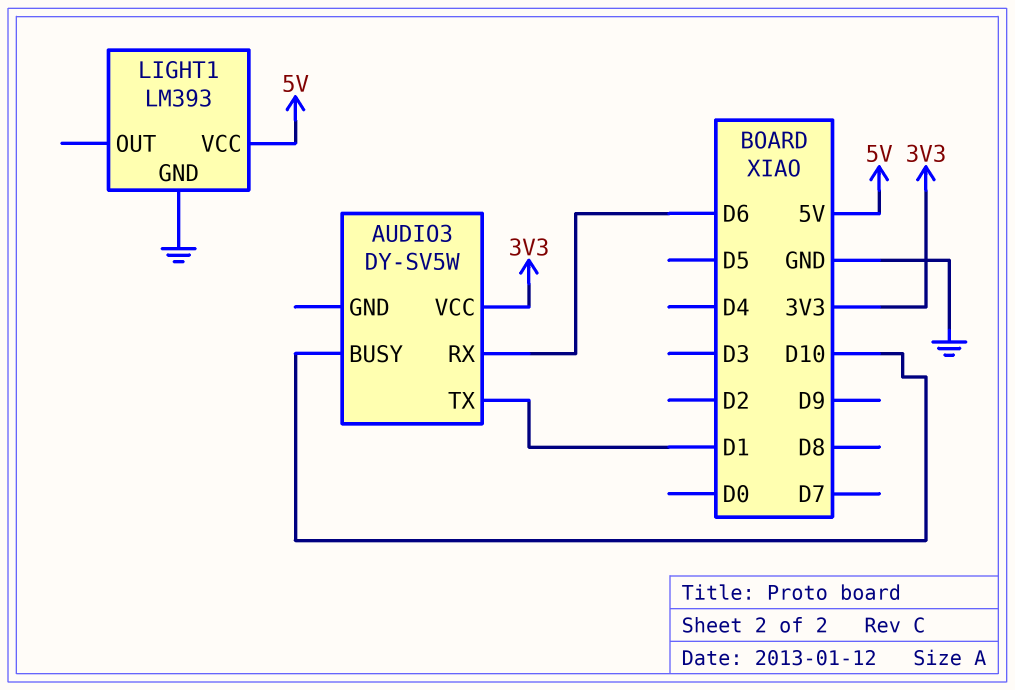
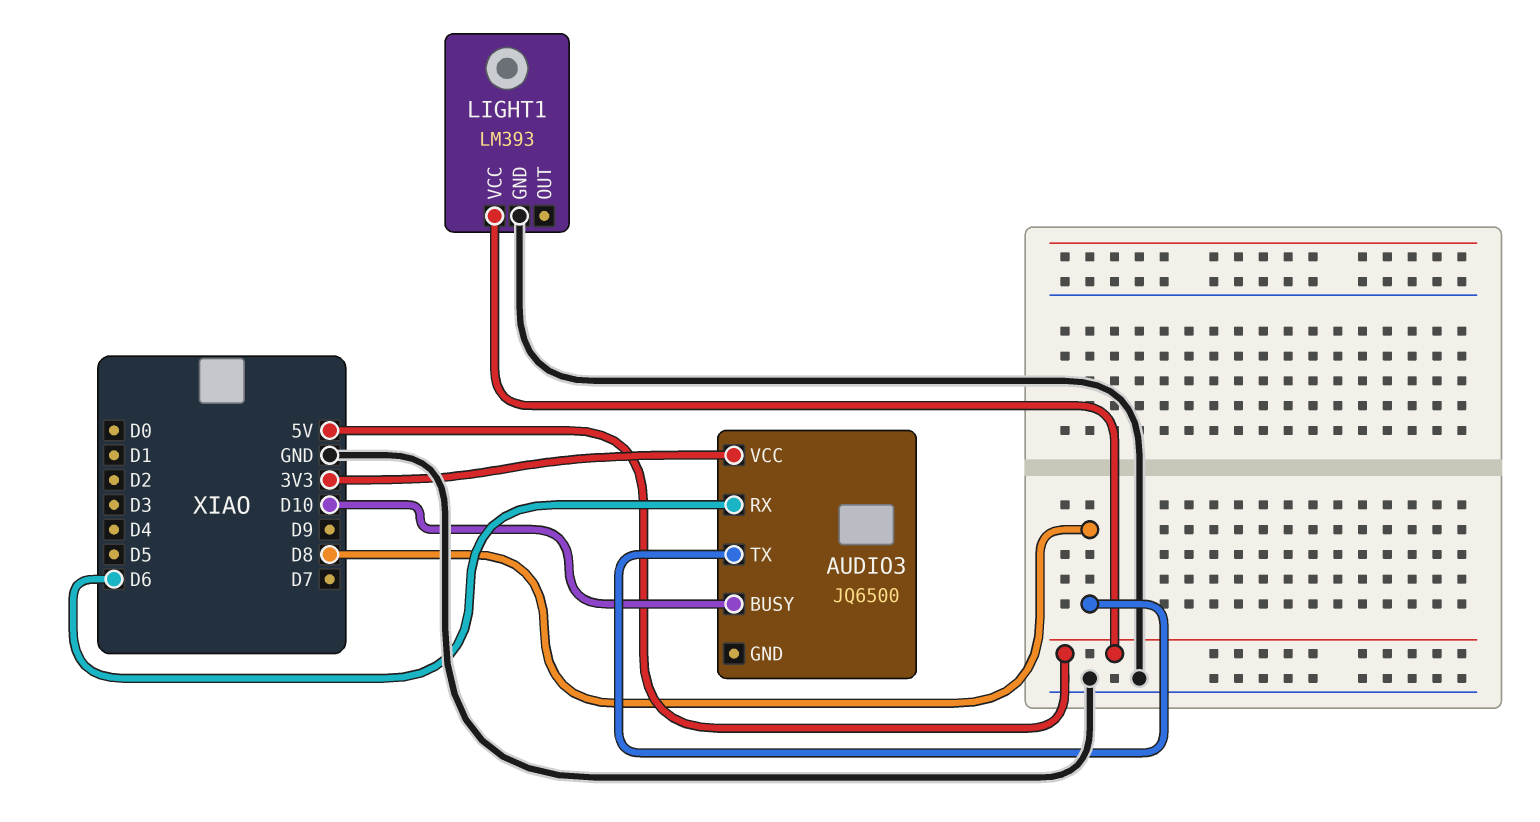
AUDIO3: DY-SV5W -> JQ6500
AUDIO3 pin TX: D1 -> D8

